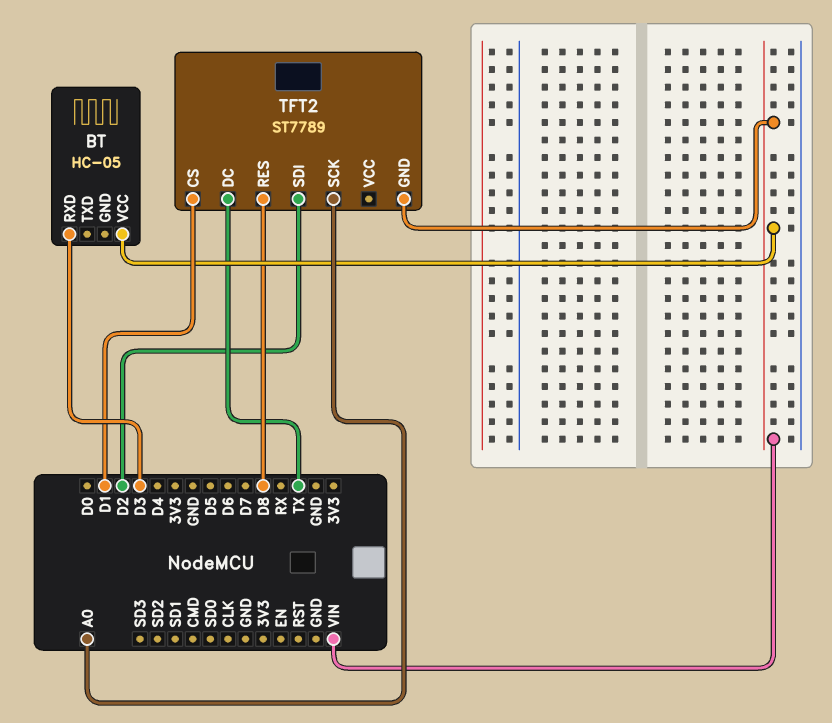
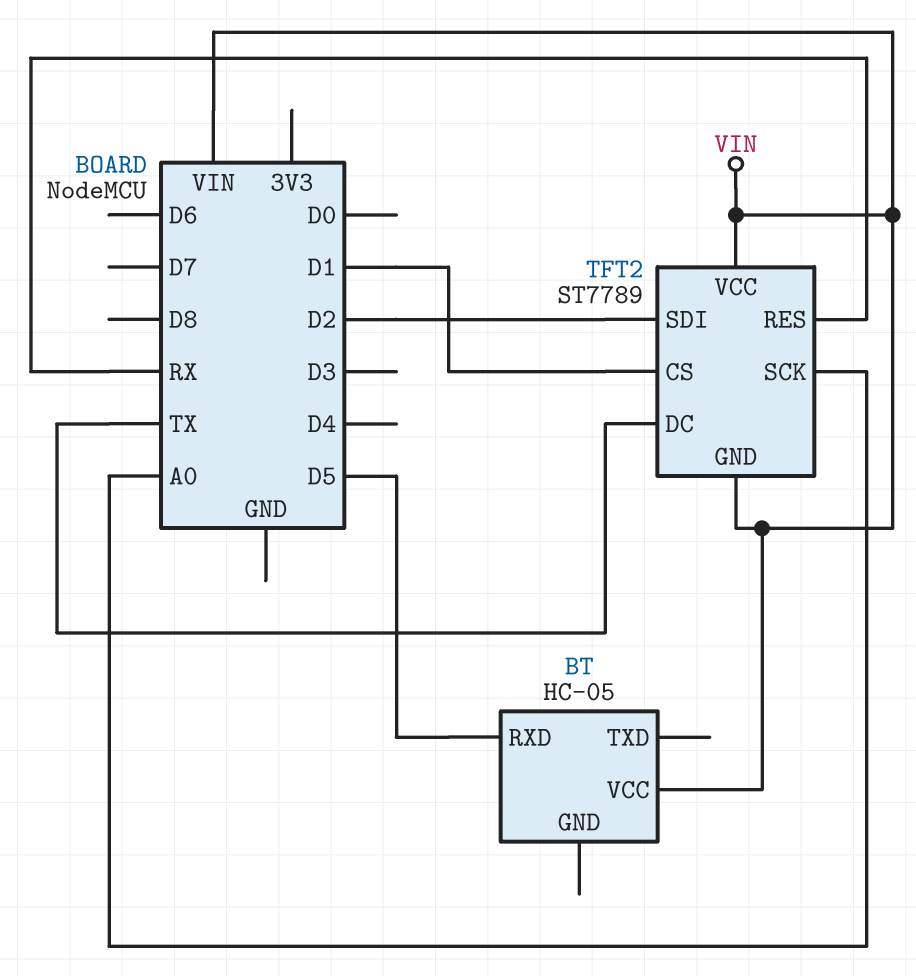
BT pin RXD: D3 -> D5
TFT2 pin RES: D8 -> RX
TFT2 pin VCC: none -> VIN

